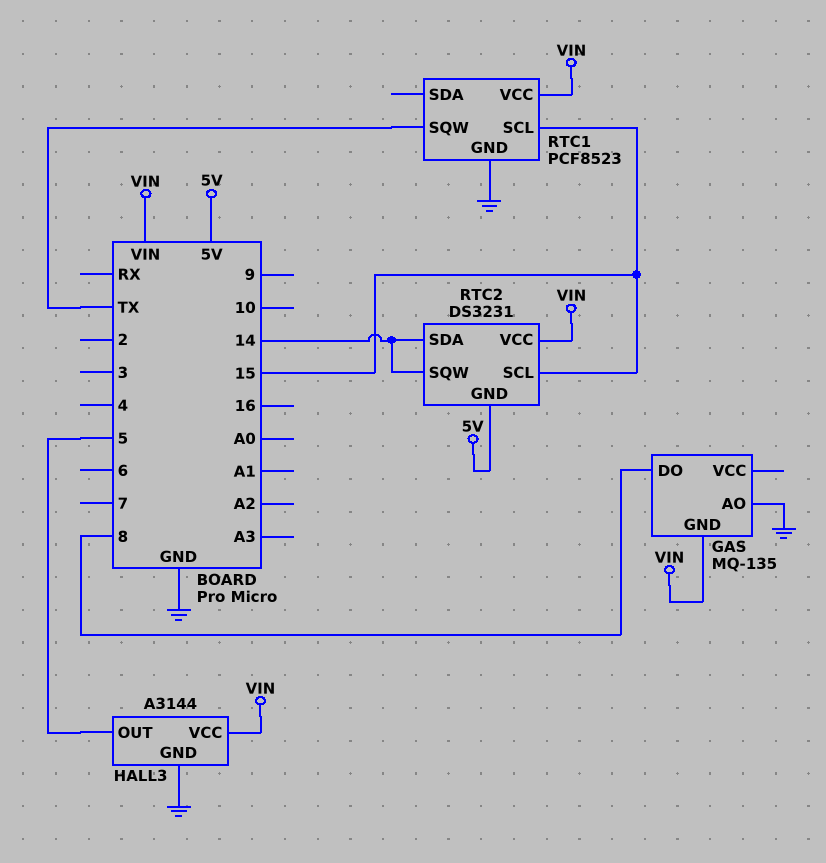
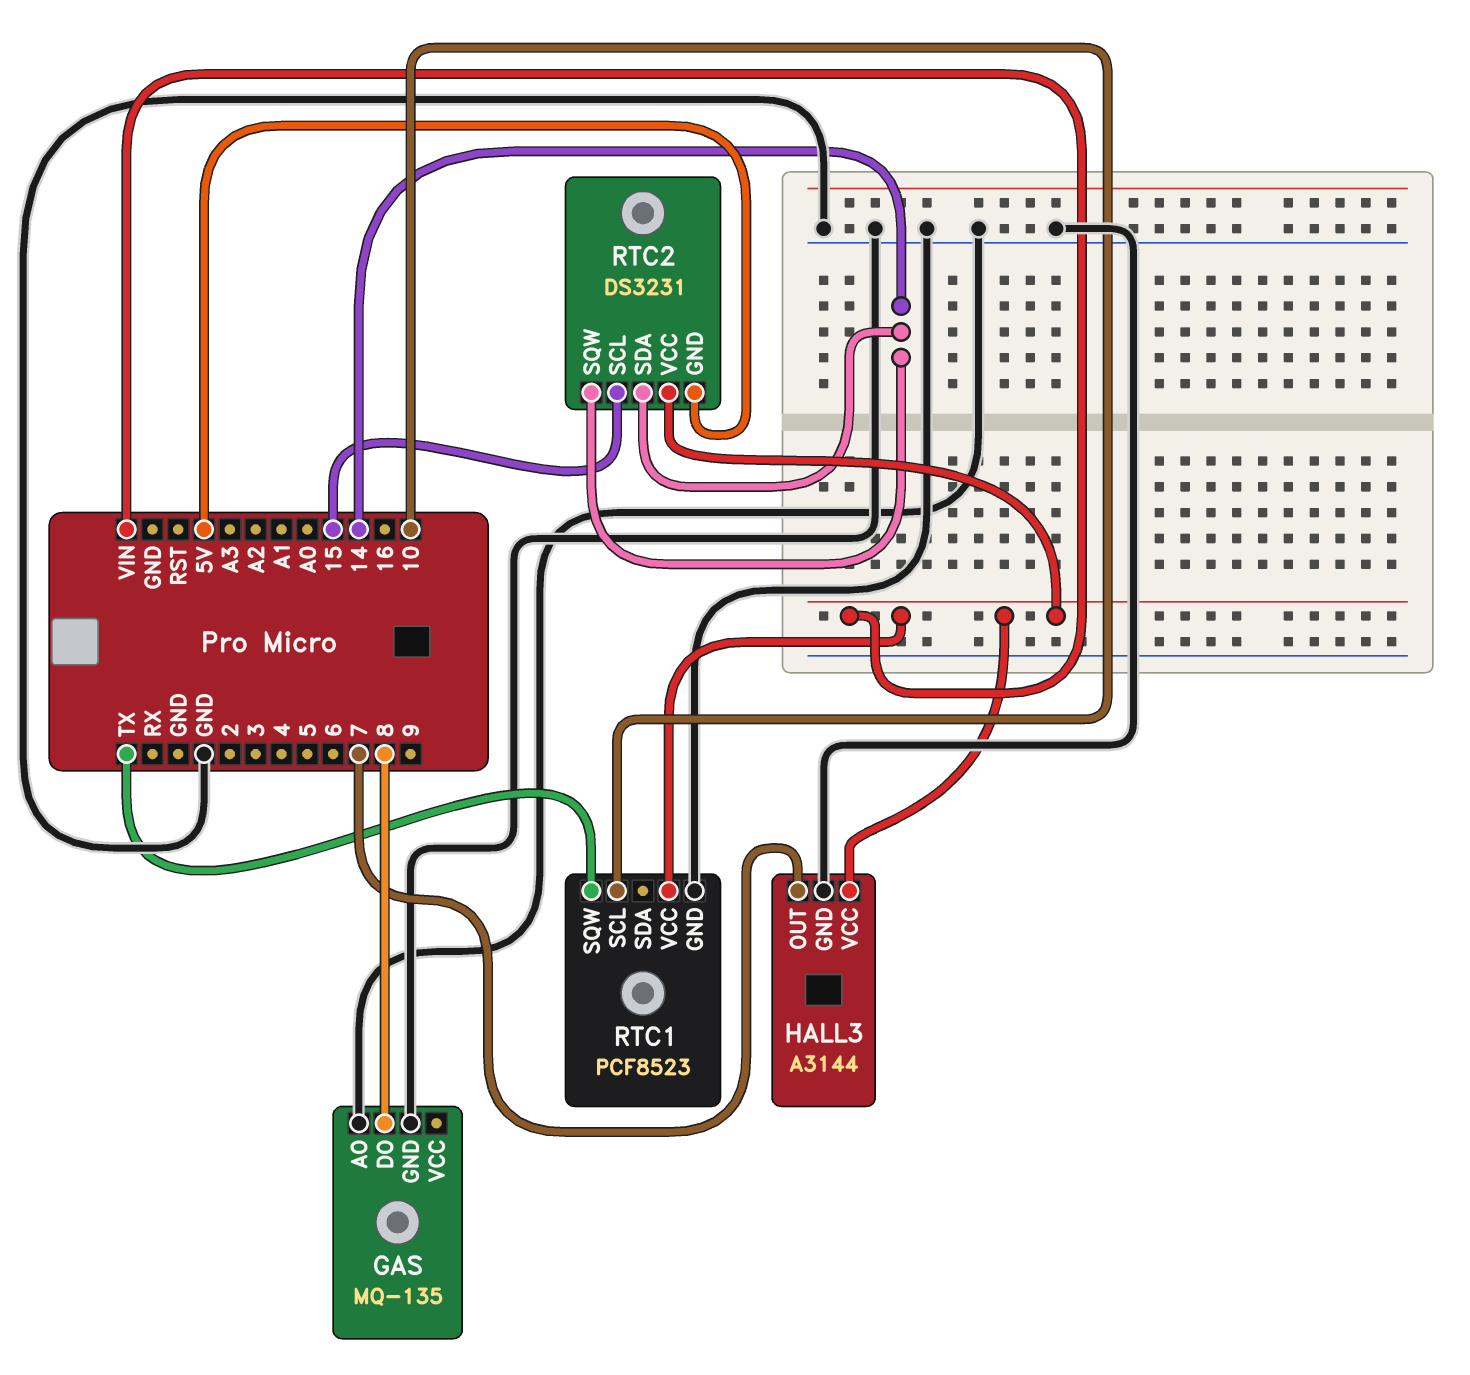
GAS pin GND: VIN -> GND
HALL3 pin OUT: 5 -> 7
RTC1 pin SCL: 15 -> 10

